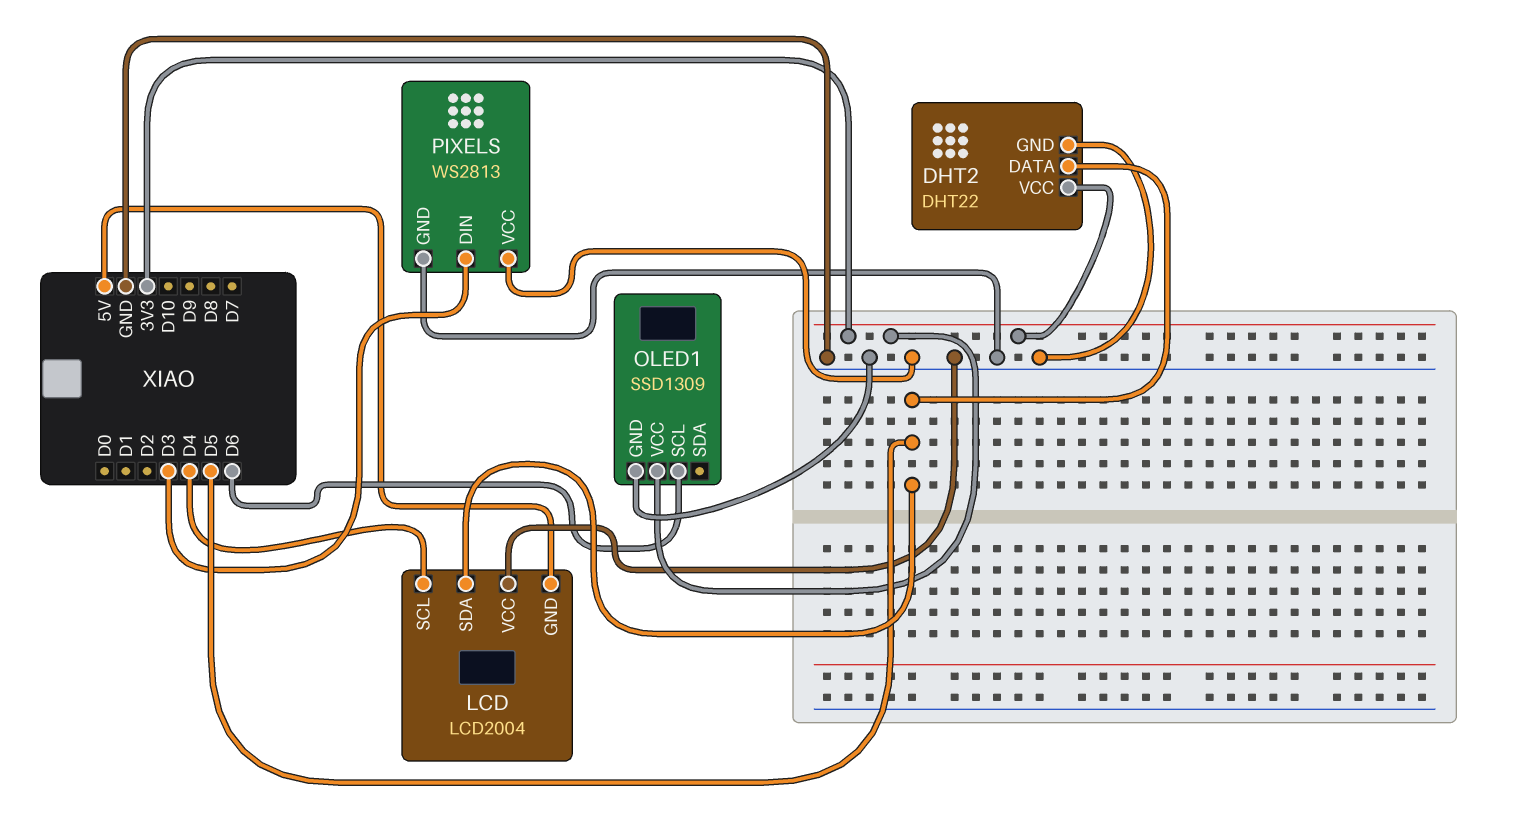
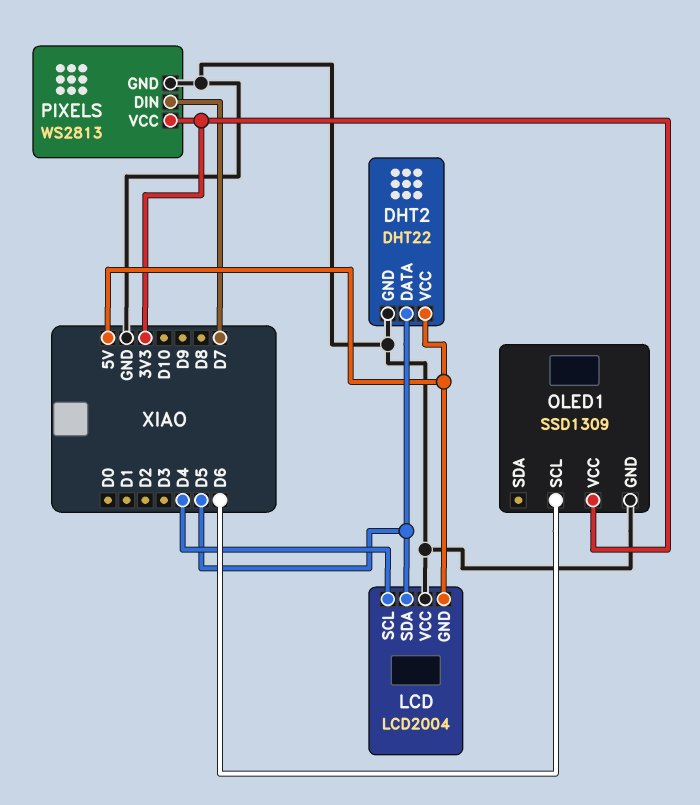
DHT2 pin VCC: 3V3 -> 5V
PIXELS pin DIN: D3 -> D7
PIXELS pin VCC: GND -> 3V3

